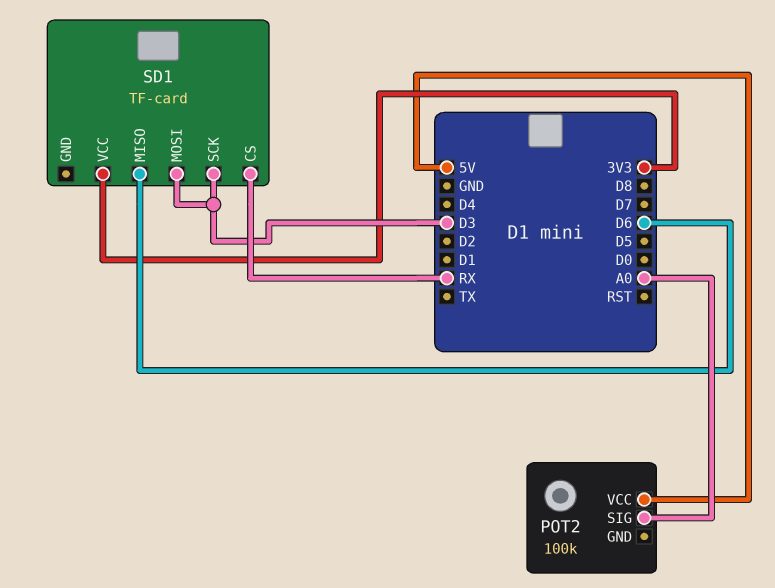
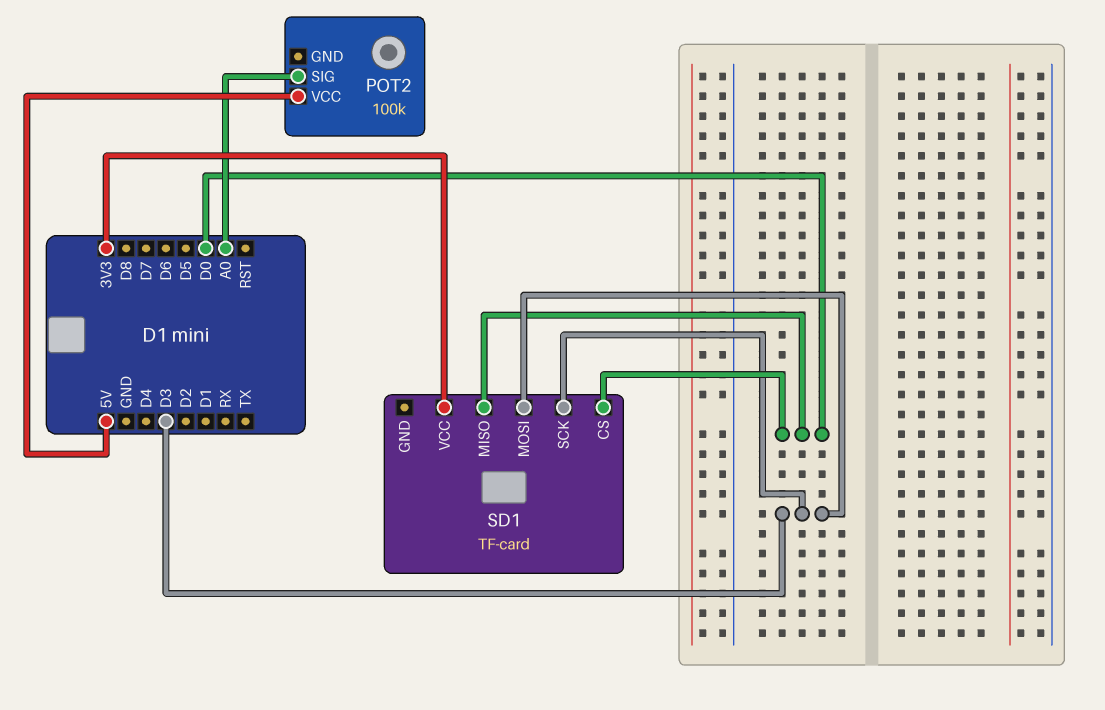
SD1 pin CS: RX -> D0
SD1 pin MISO: D6 -> D0

